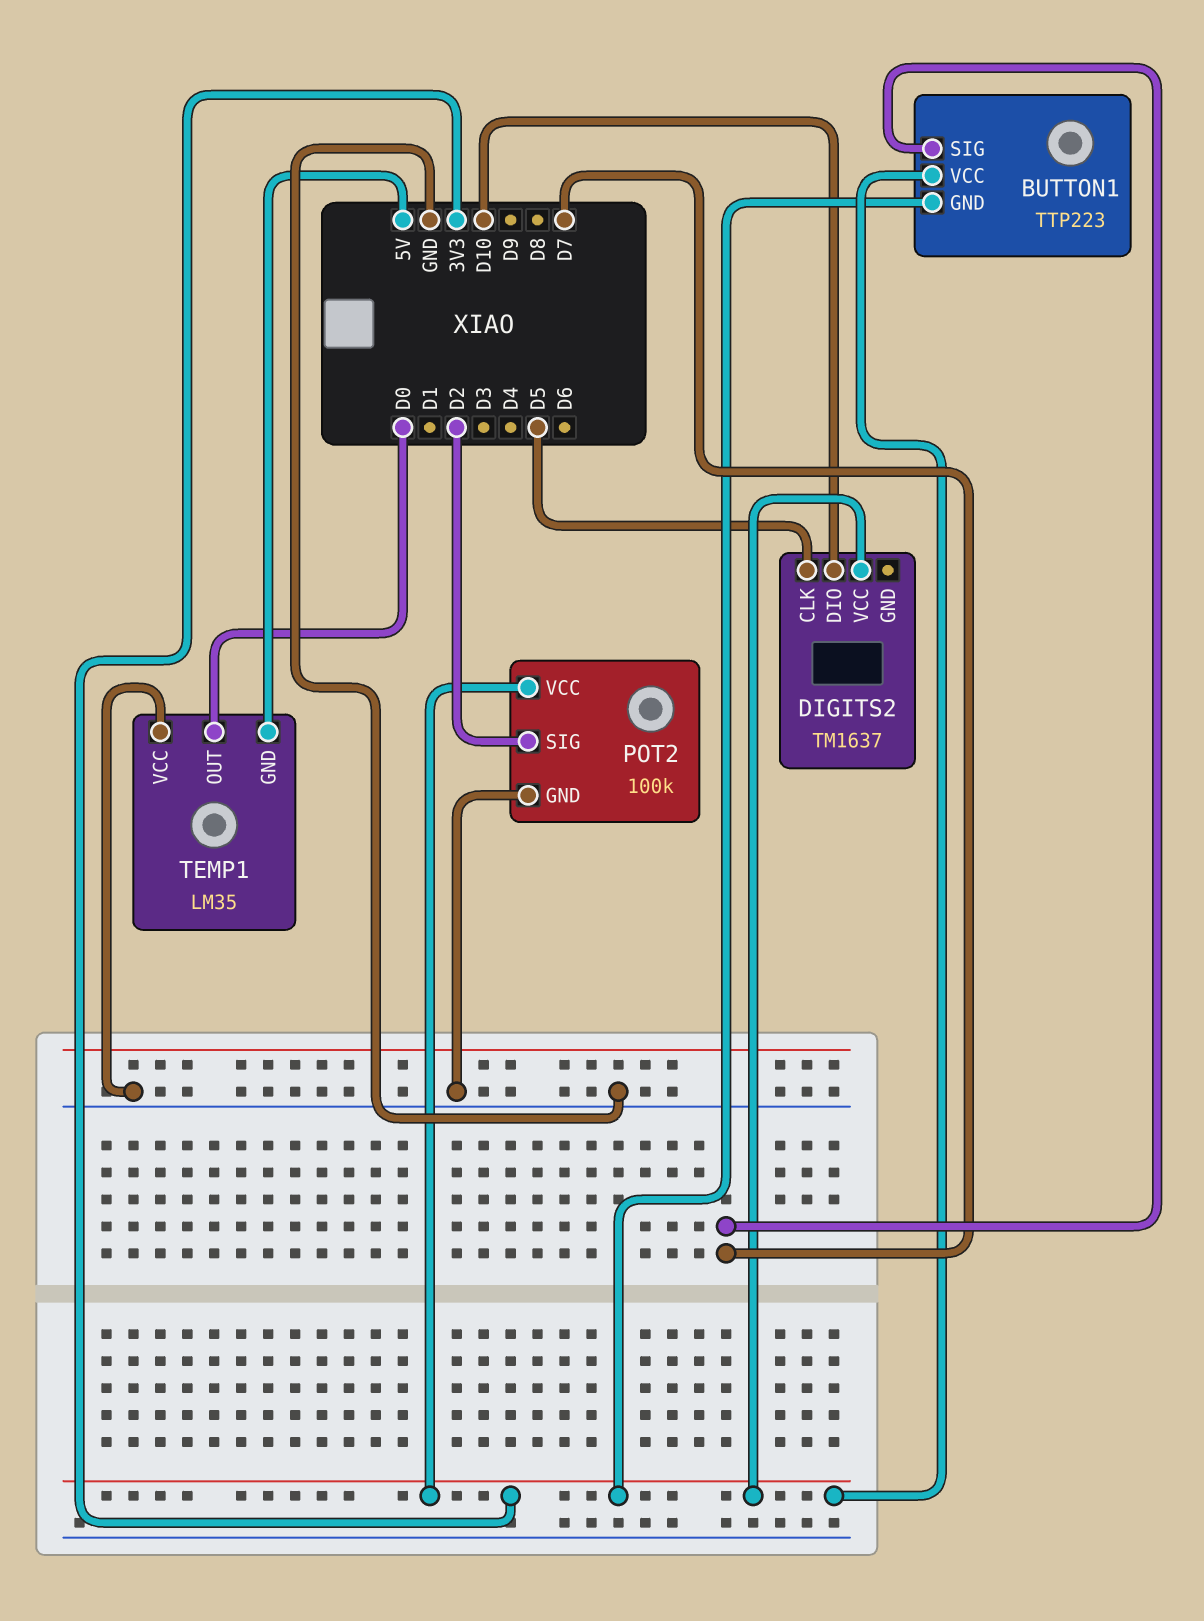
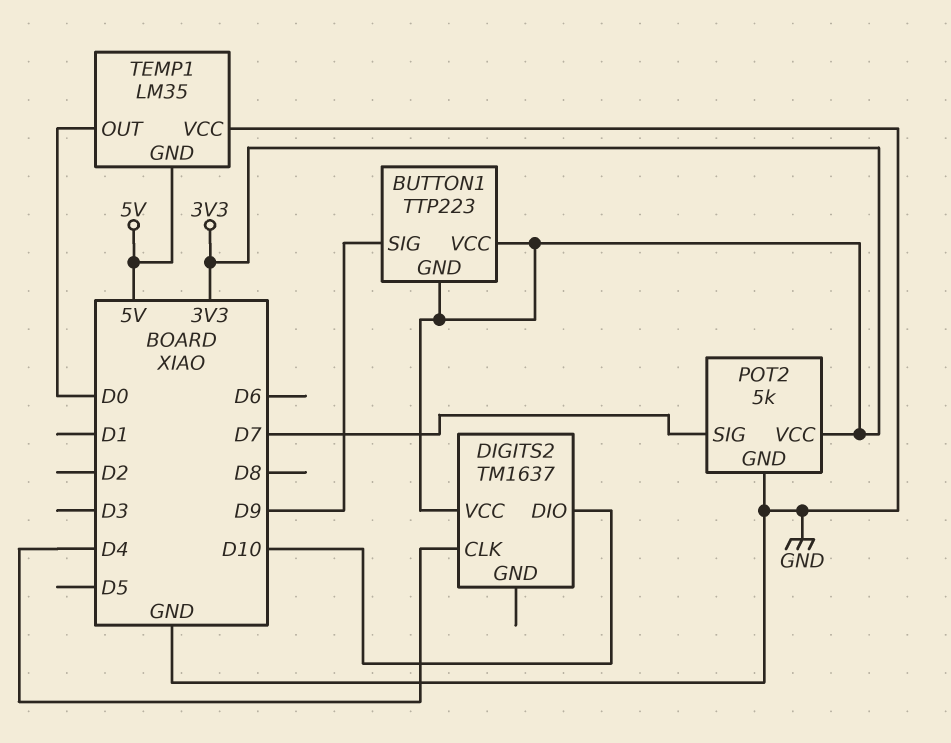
BUTTON1 pin SIG: D7 -> D9
DIGITS2 pin CLK: D5 -> D4
POT2: 100k -> 5k
POT2 pin SIG: D2 -> D7

